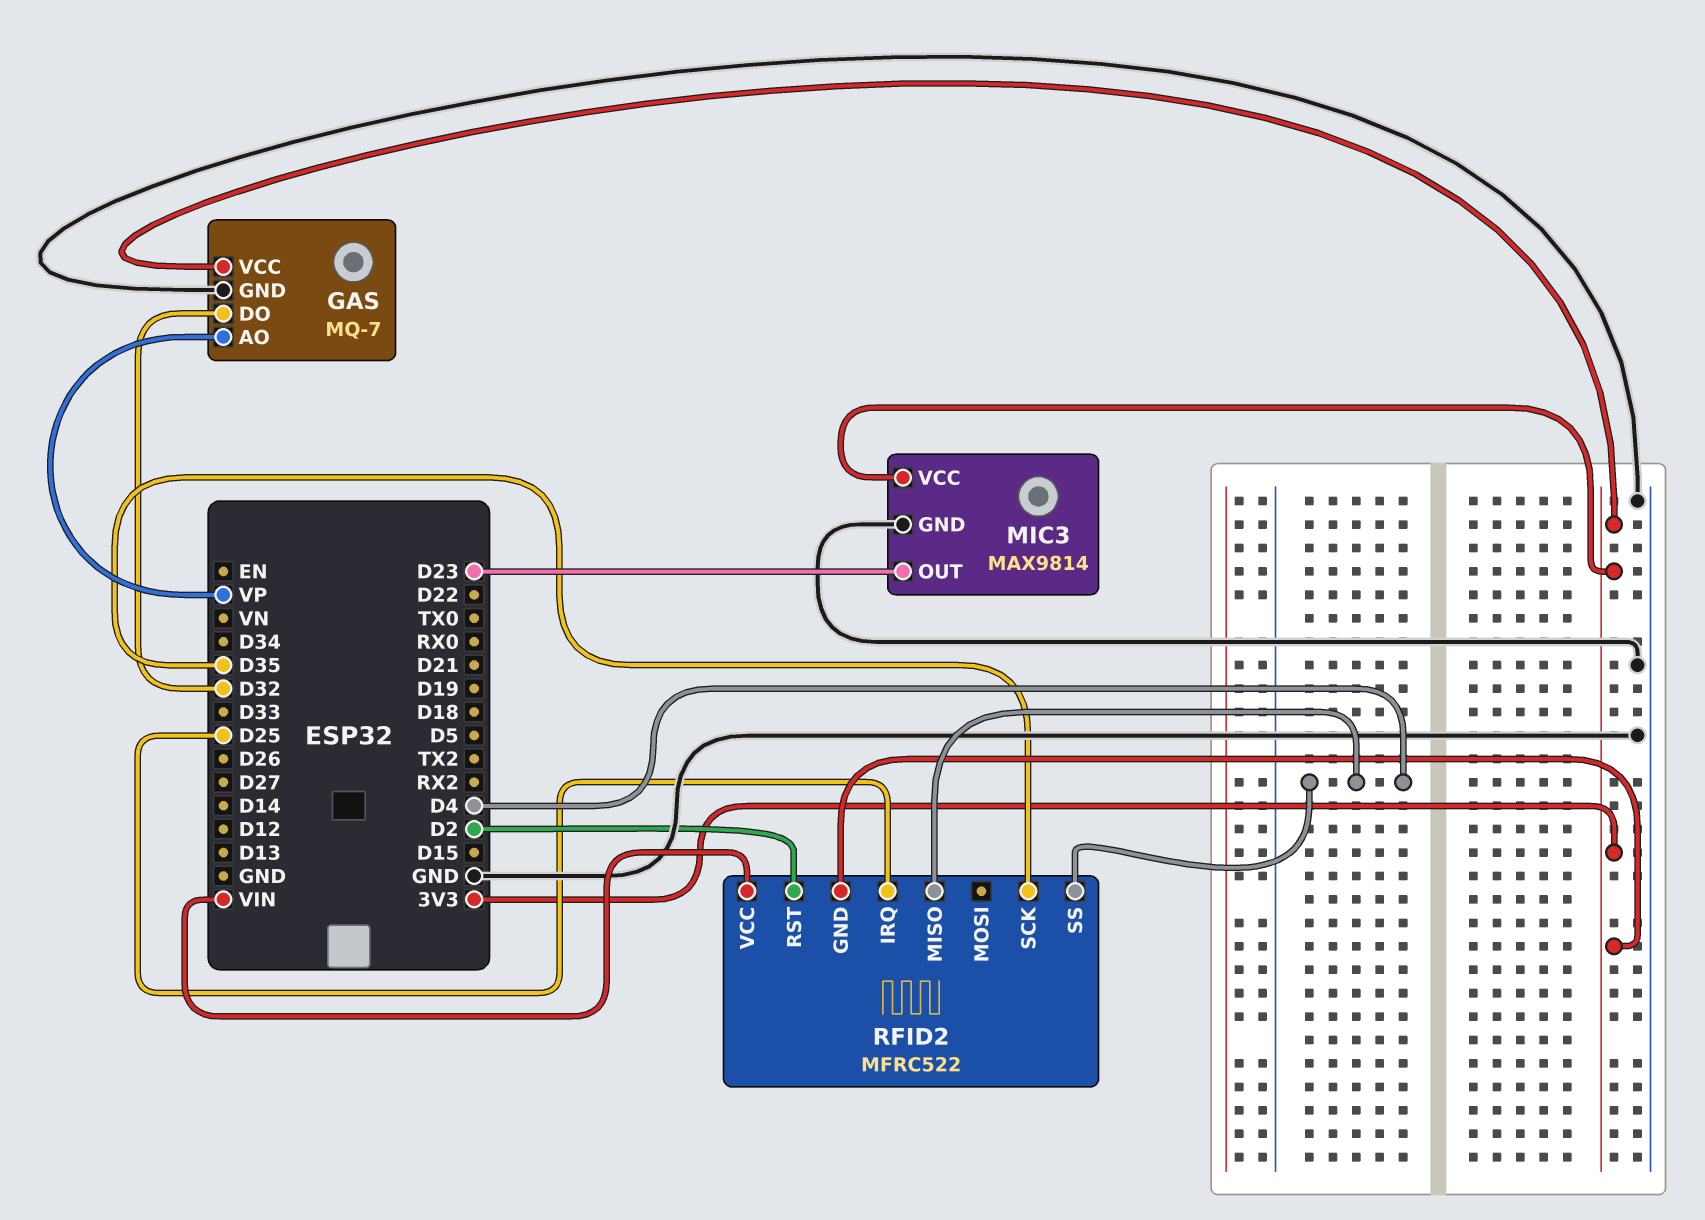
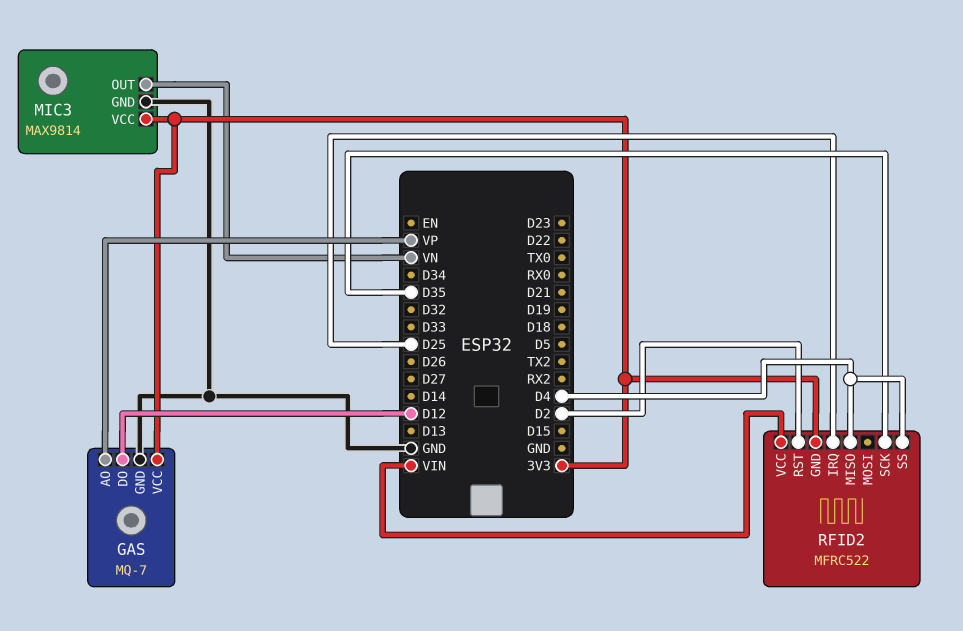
GAS pin DO: D32 -> D12
MIC3 pin OUT: D23 -> VN

